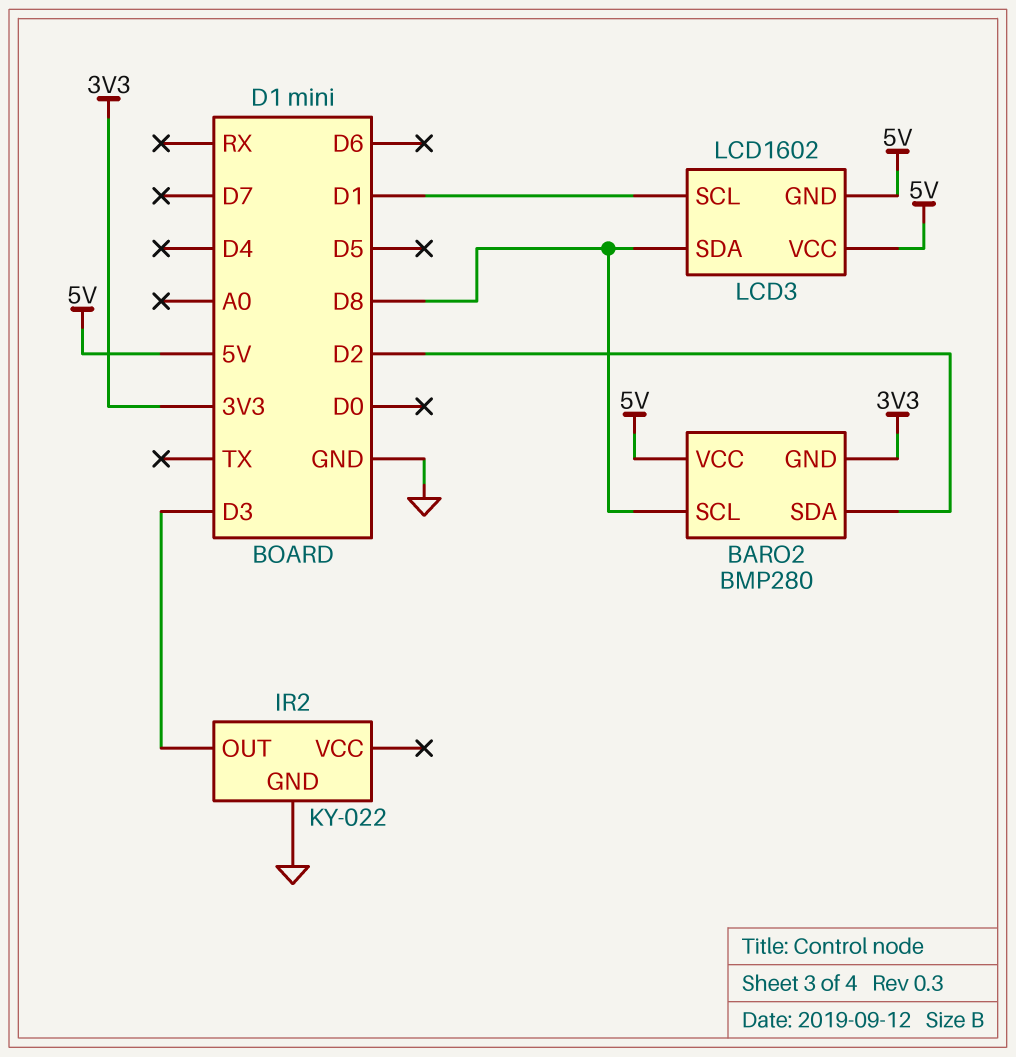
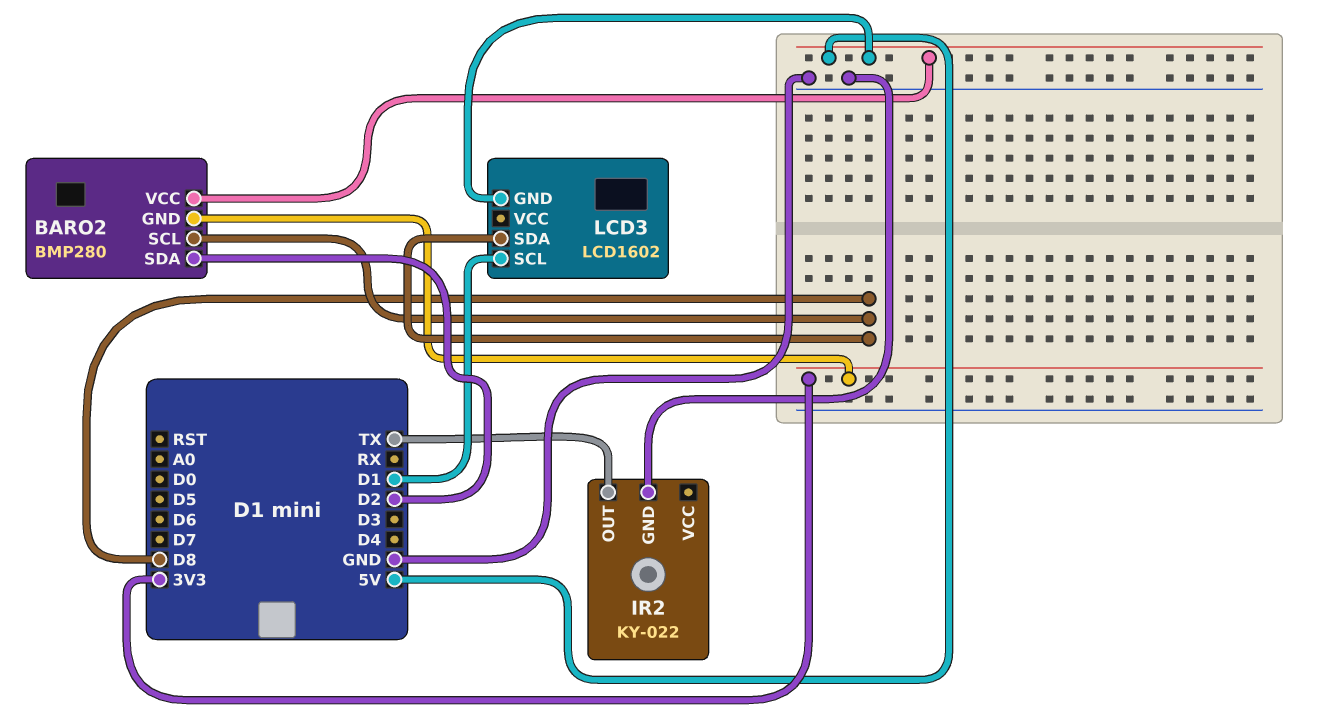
IR2 pin OUT: D3 -> TX
LCD3 pin VCC: 5V -> none

